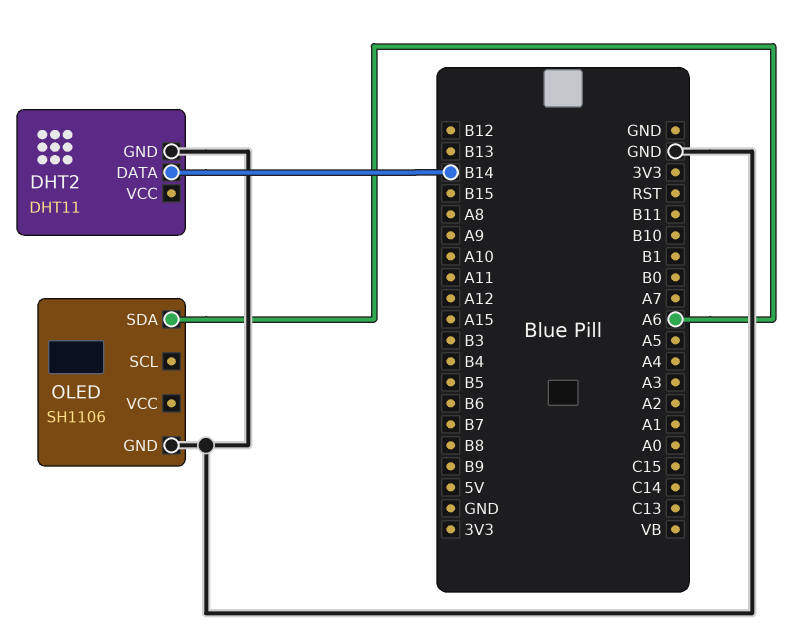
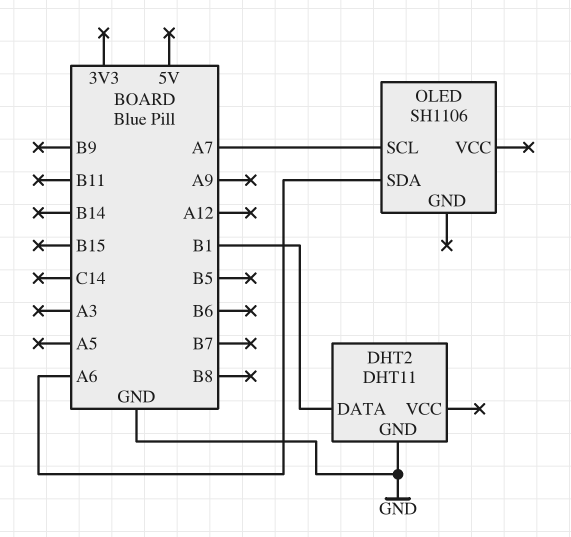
DHT2 pin DATA: B14 -> B1
OLED pin GND: GND -> none
OLED pin SCL: none -> A7

